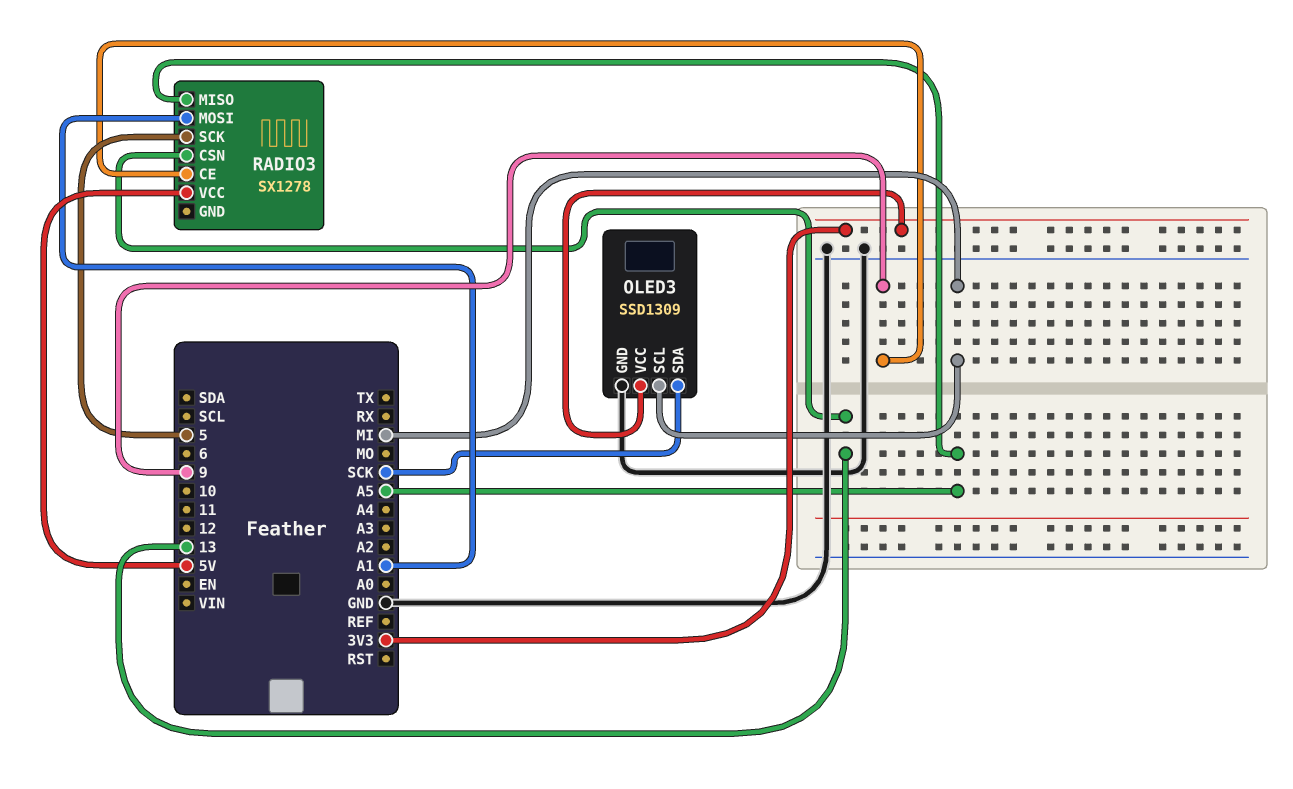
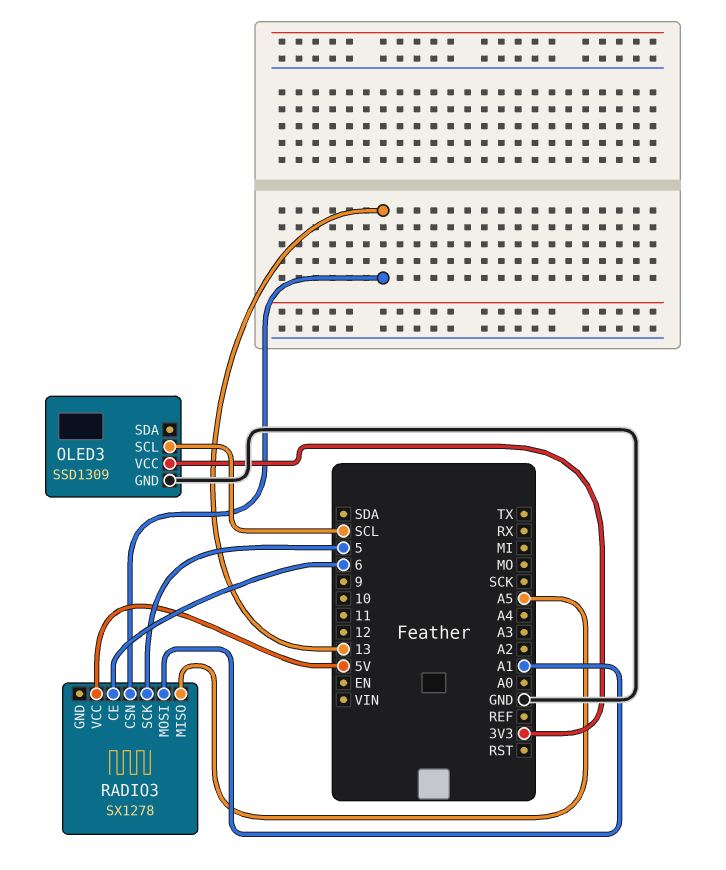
OLED3 pin SCL: MI -> SCL
OLED3 pin SDA: SCK -> none
RADIO3 pin CE: 9 -> 6

